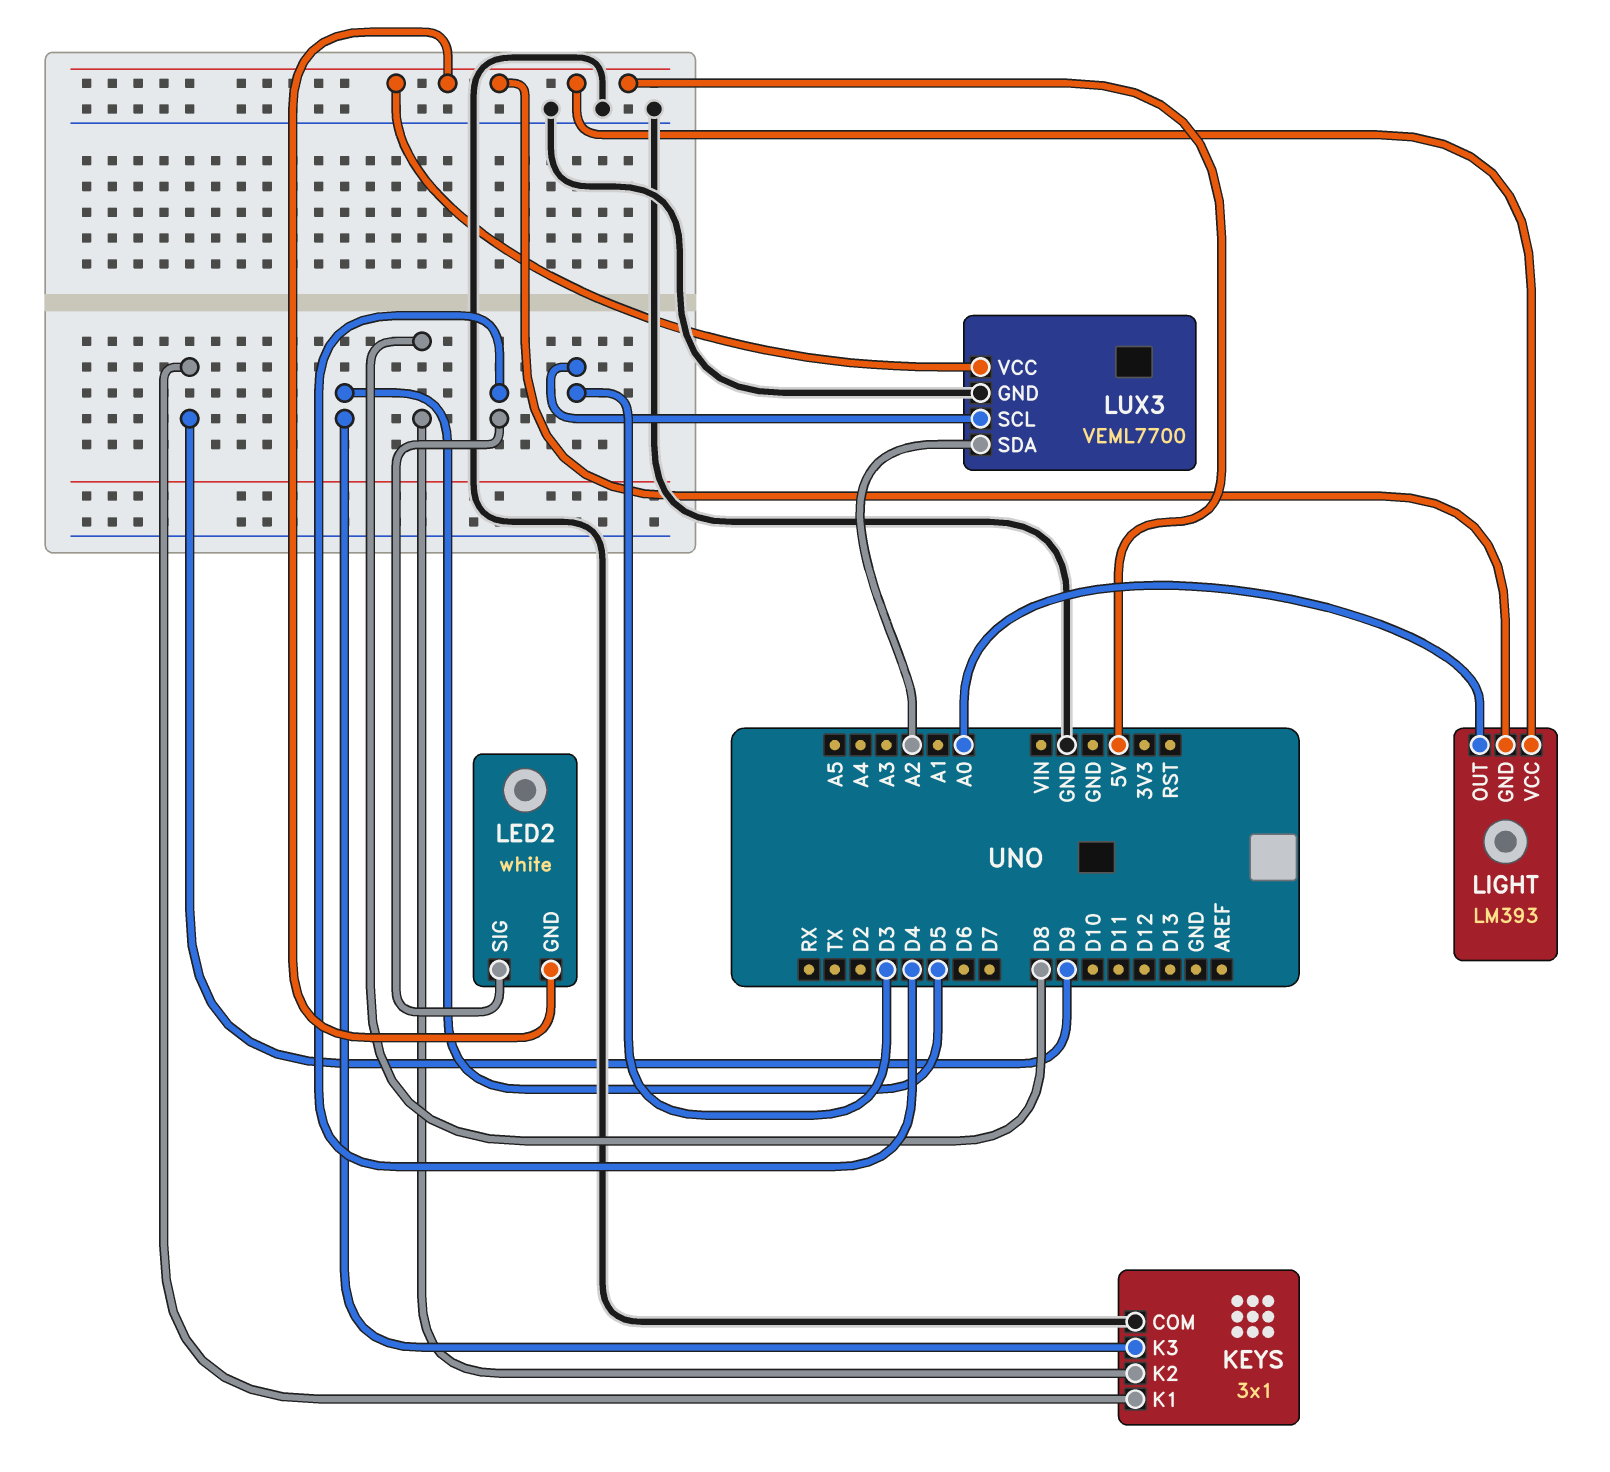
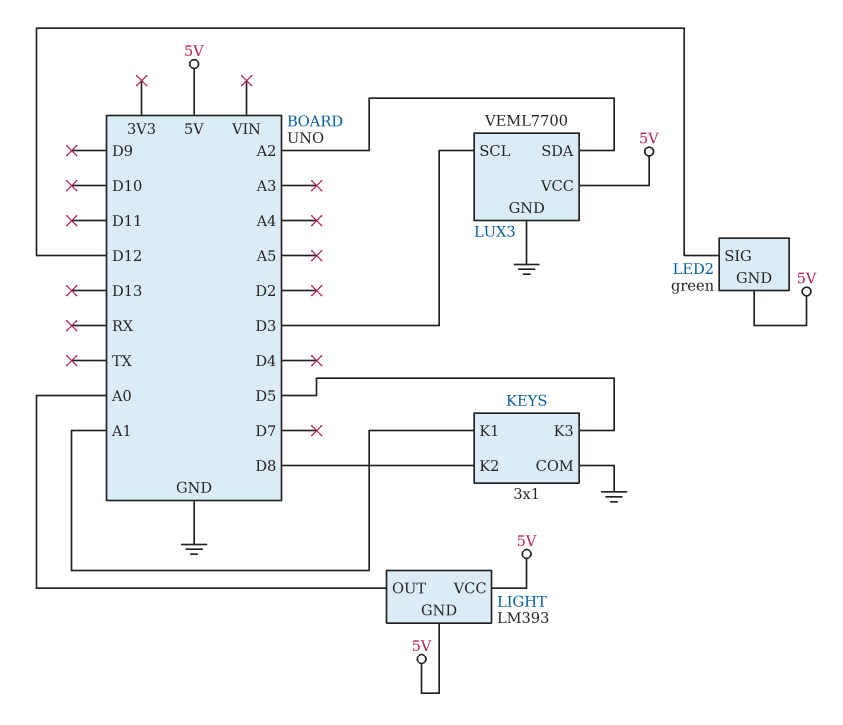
KEYS pin K1: D9 -> A1
LED2: white -> green
LED2 pin SIG: D4 -> D12

